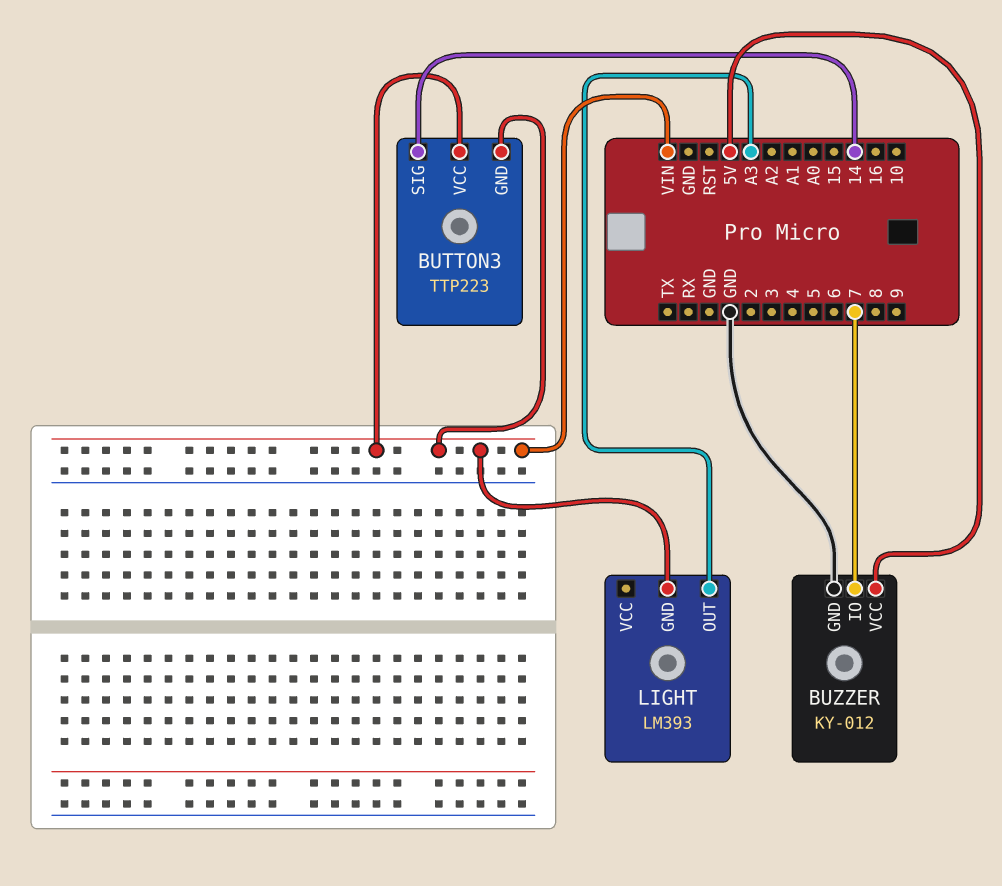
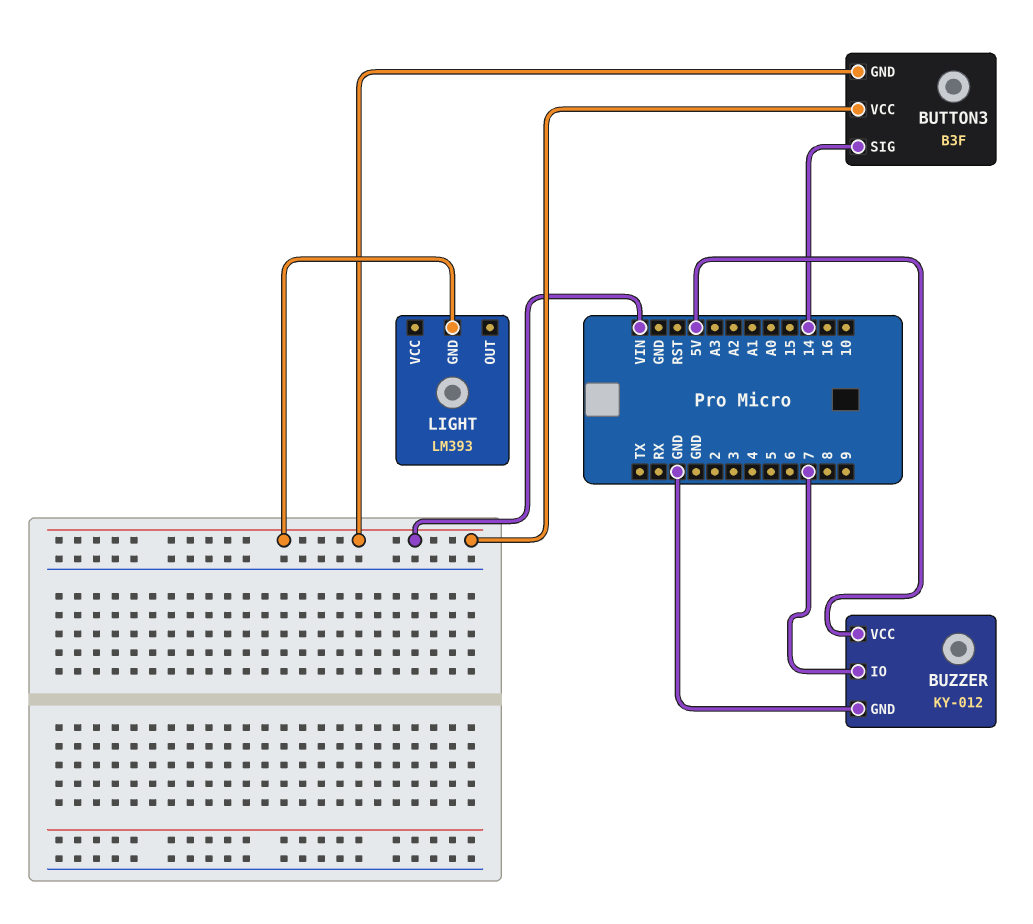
BUTTON3: TTP223 -> B3F
LIGHT pin OUT: A3 -> none

